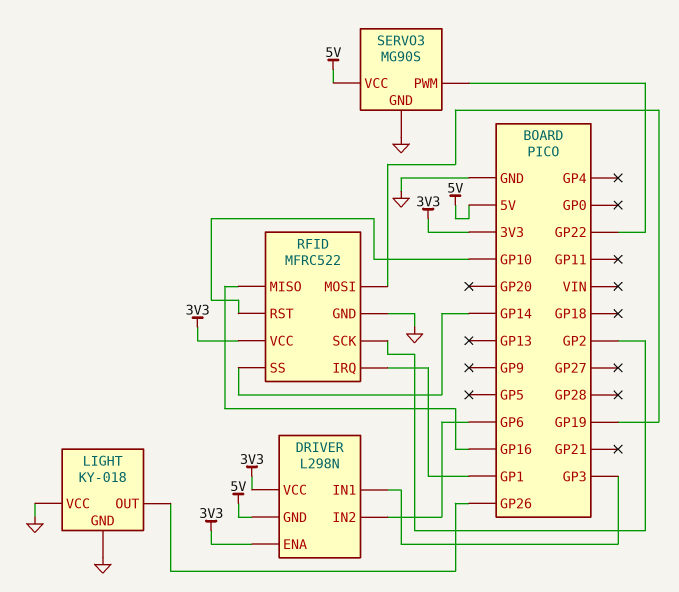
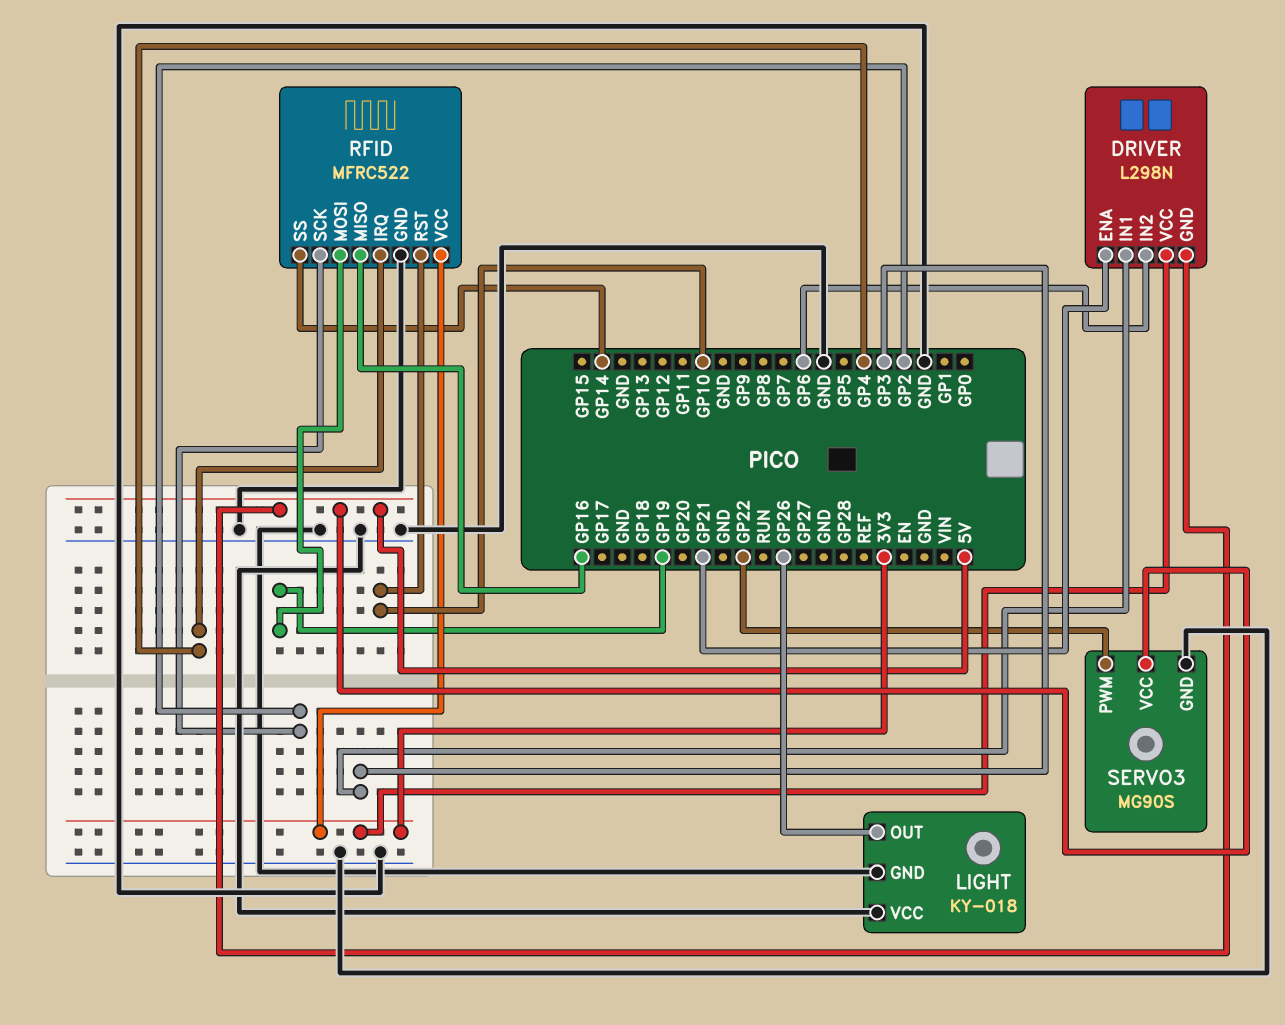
DRIVER pin ENA: 3V3 -> GP21
RFID pin IRQ: GP1 -> GP4

